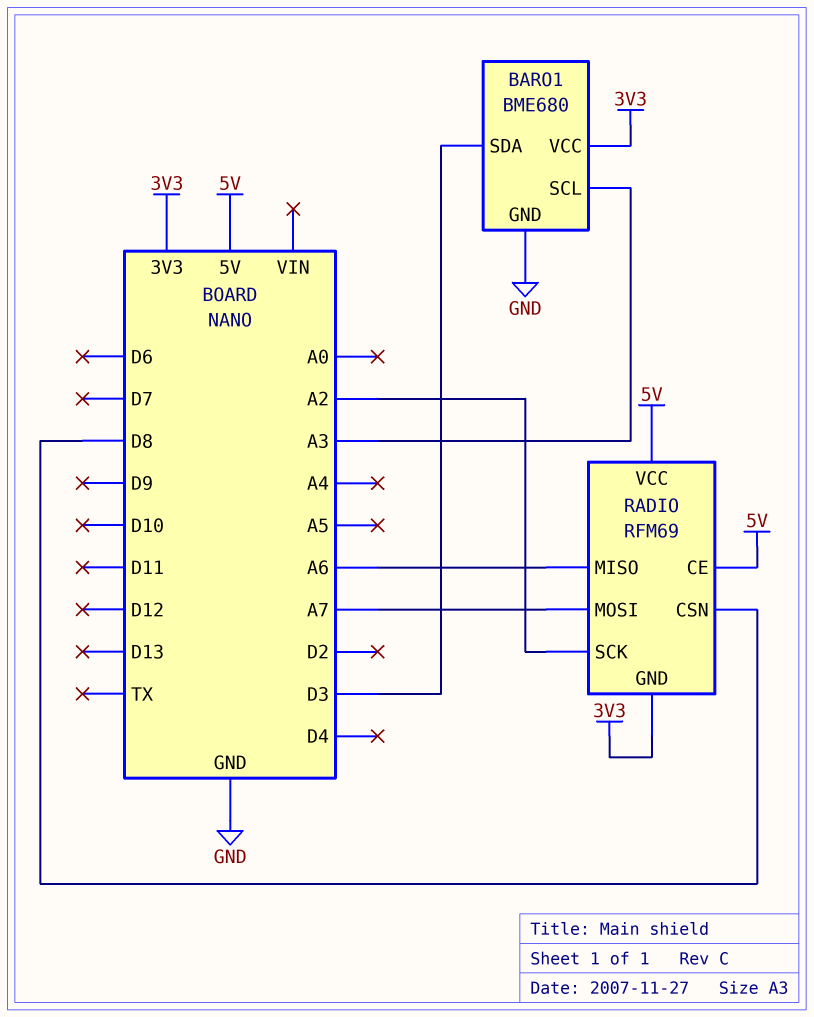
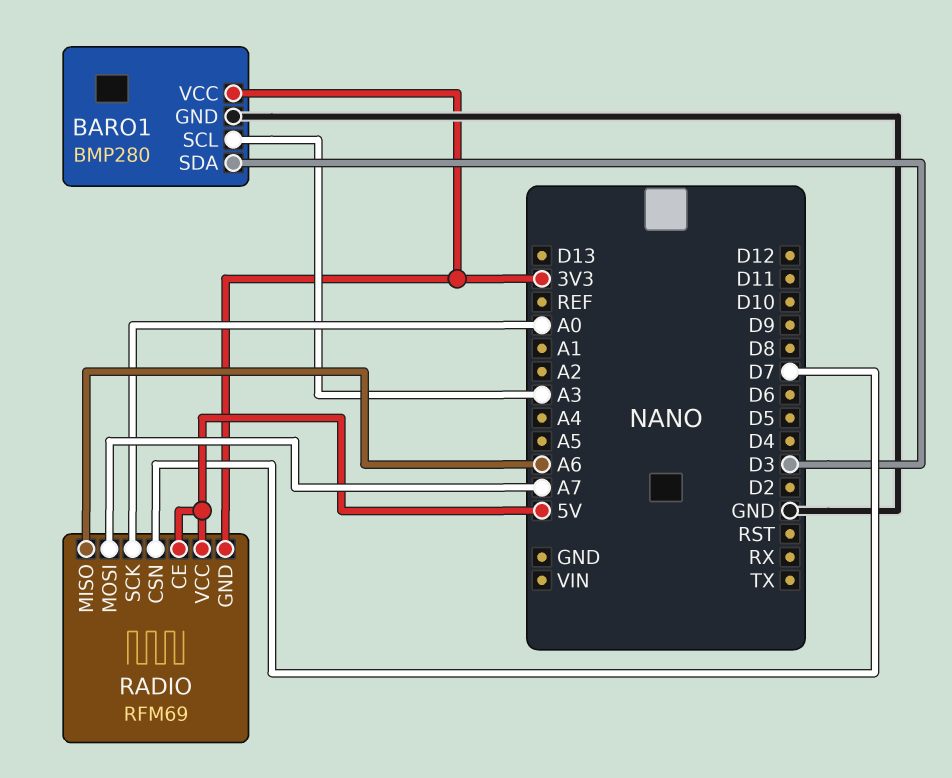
BARO1: BME680 -> BMP280
RADIO pin CSN: D8 -> D7
RADIO pin SCK: A2 -> A0

